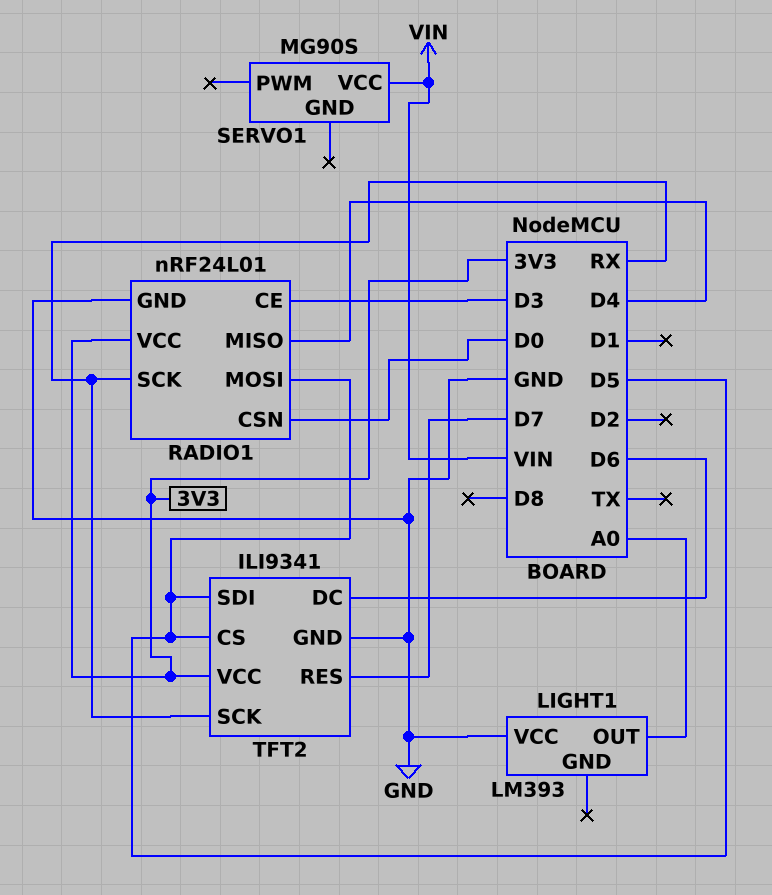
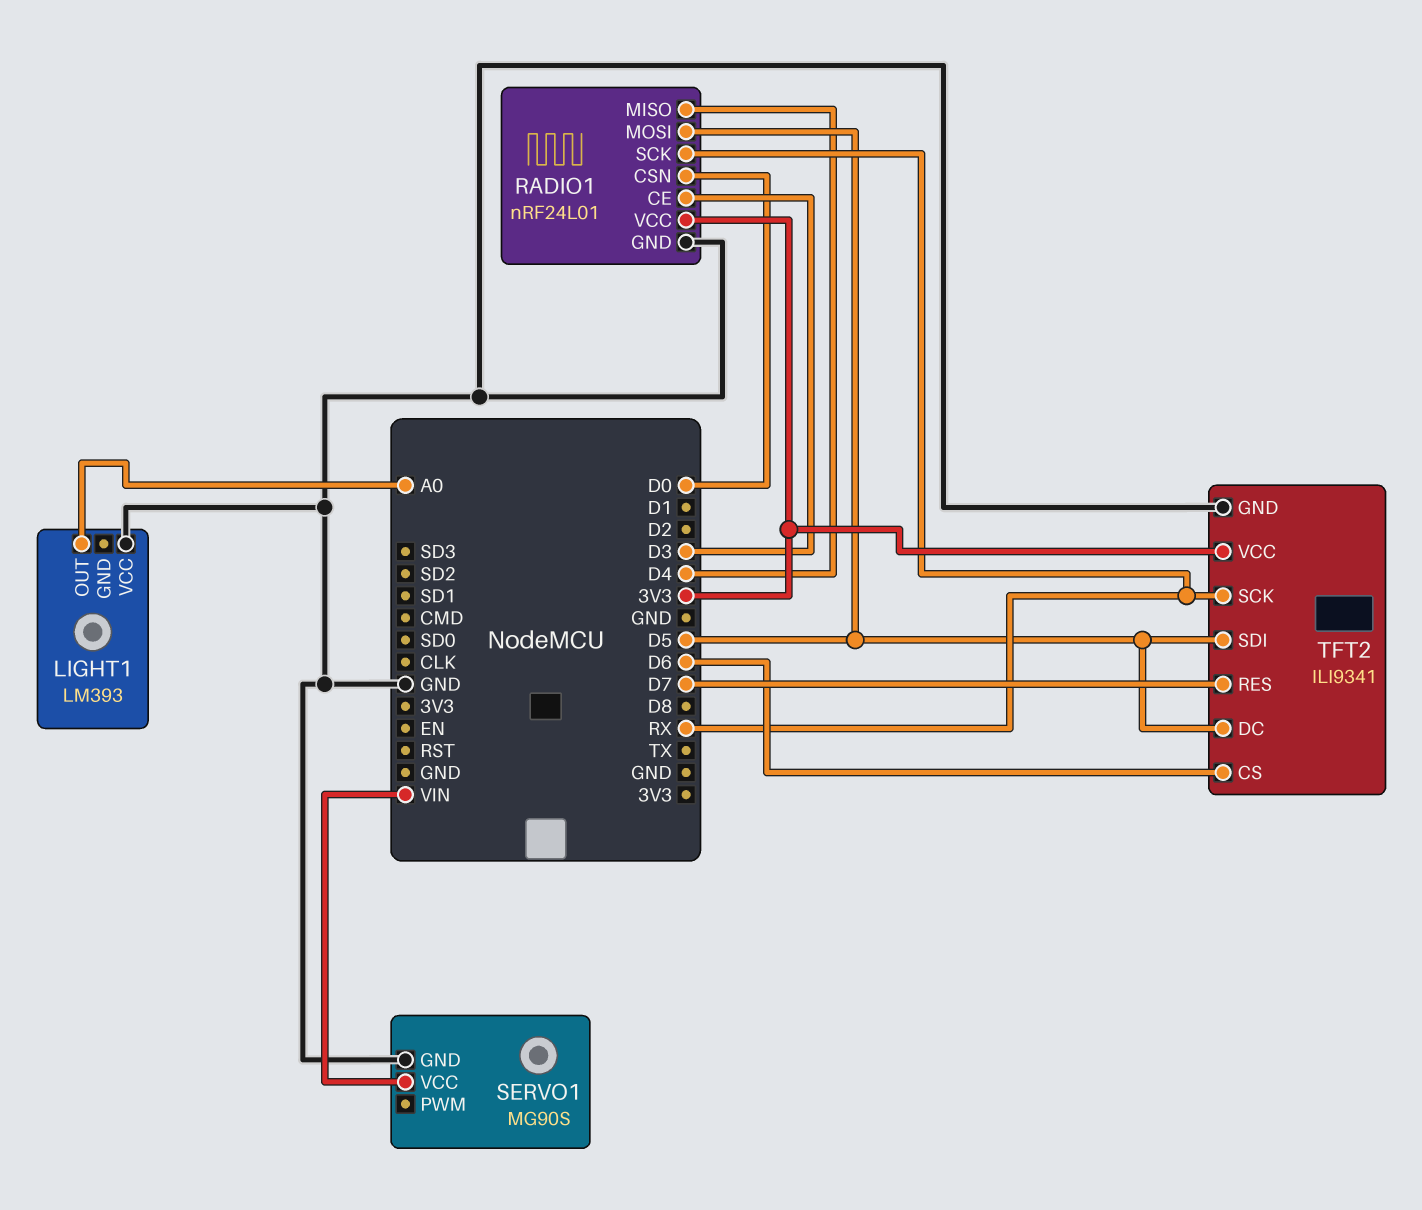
SERVO1 pin GND: none -> GND
TFT2 pin CS: D5 -> D6
TFT2 pin DC: D6 -> D5

